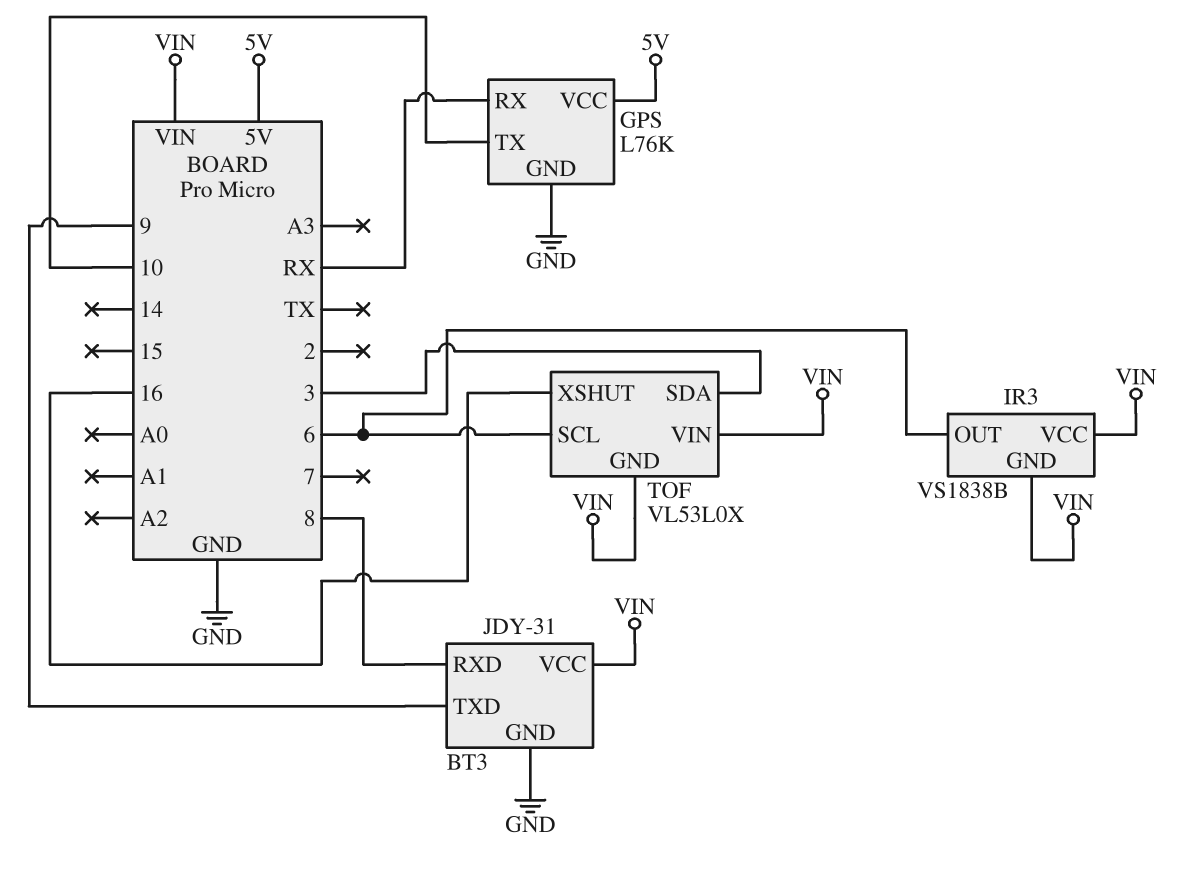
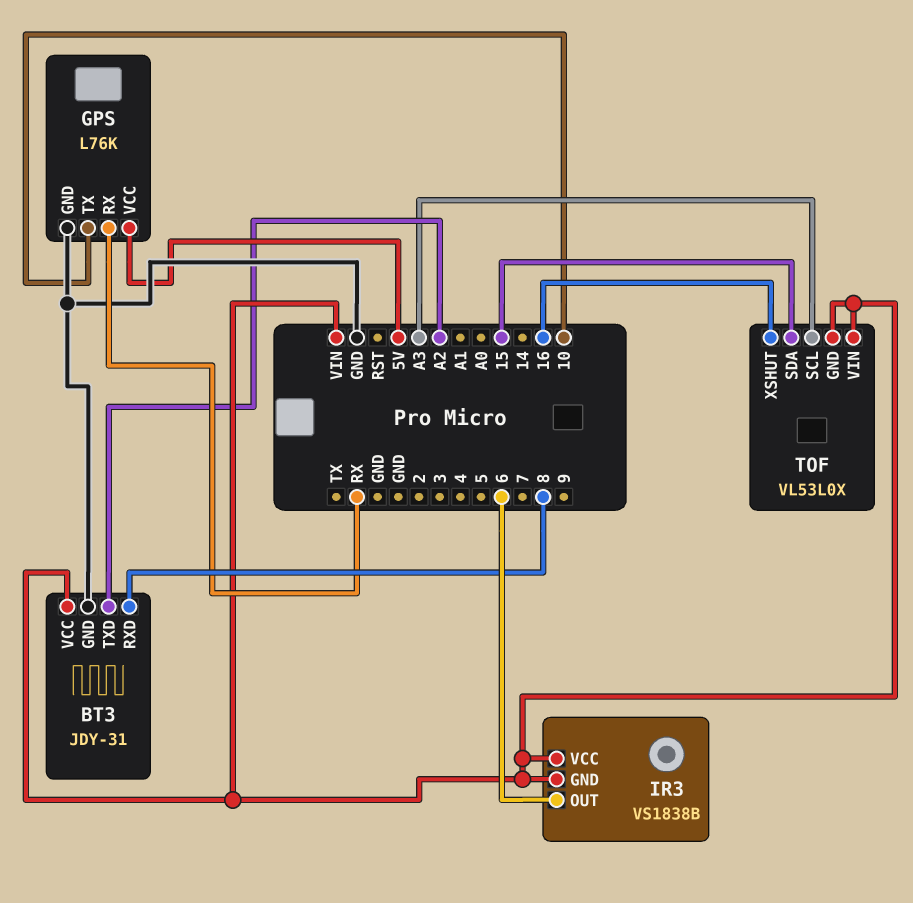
BT3 pin TXD: 9 -> A2
TOF pin SCL: 6 -> A3
TOF pin SDA: 3 -> 15

